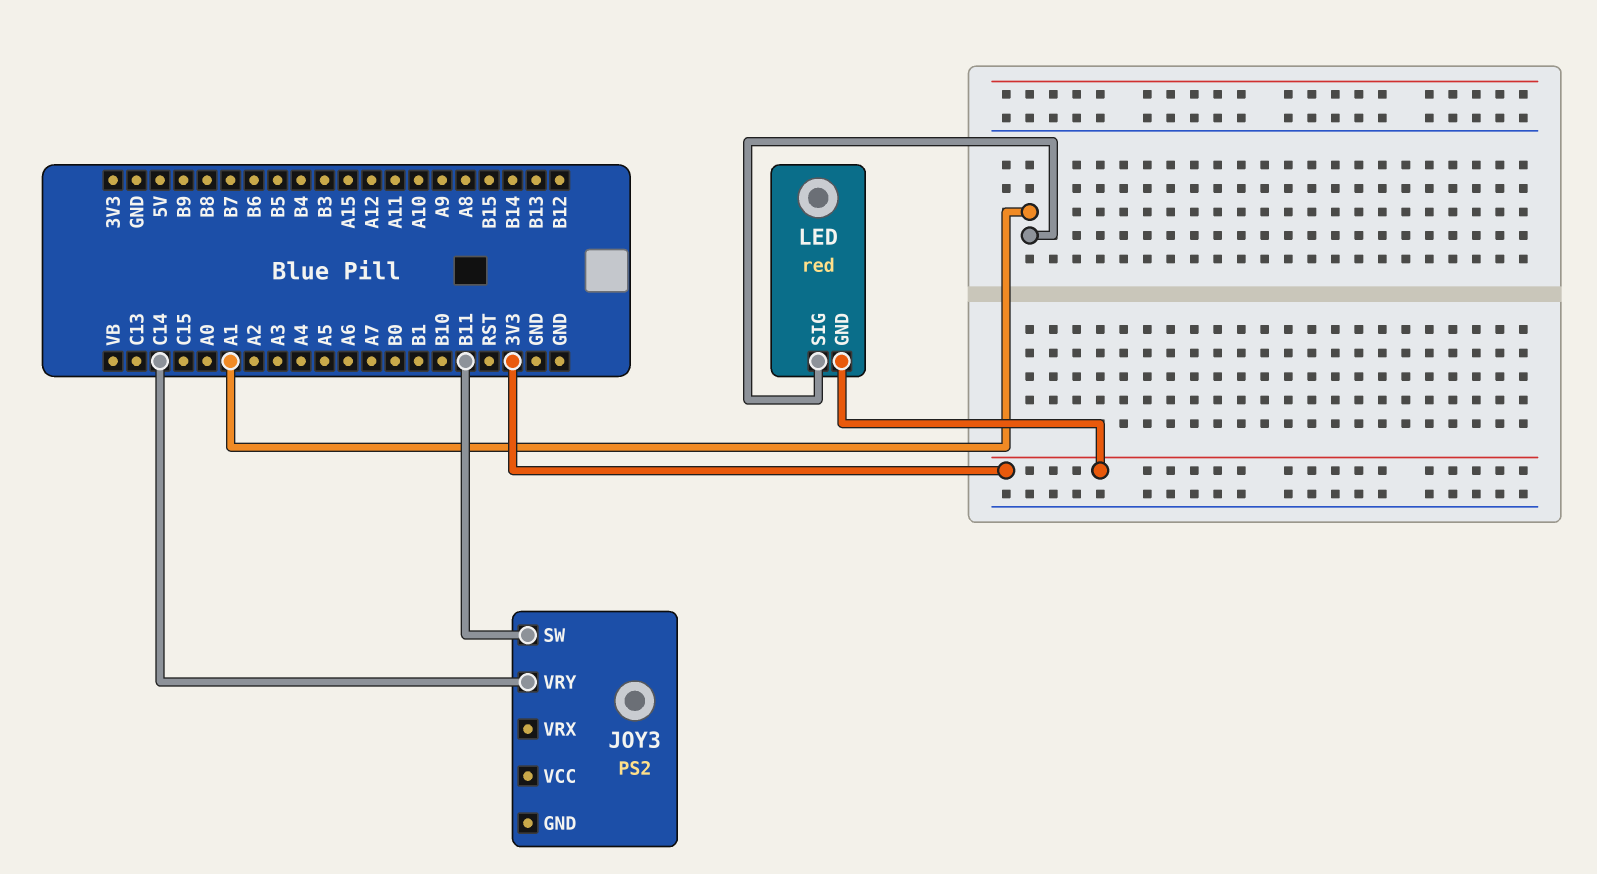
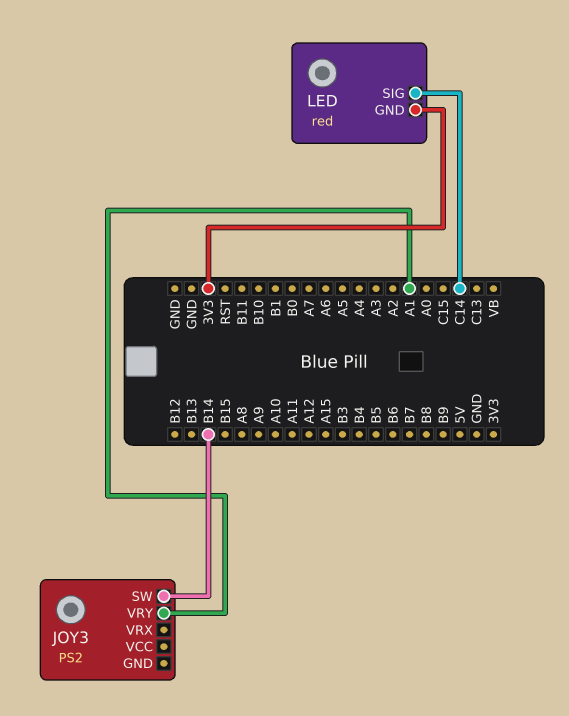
JOY3 pin SW: B11 -> B14
JOY3 pin VRY: C14 -> A1
LED pin SIG: A1 -> C14

